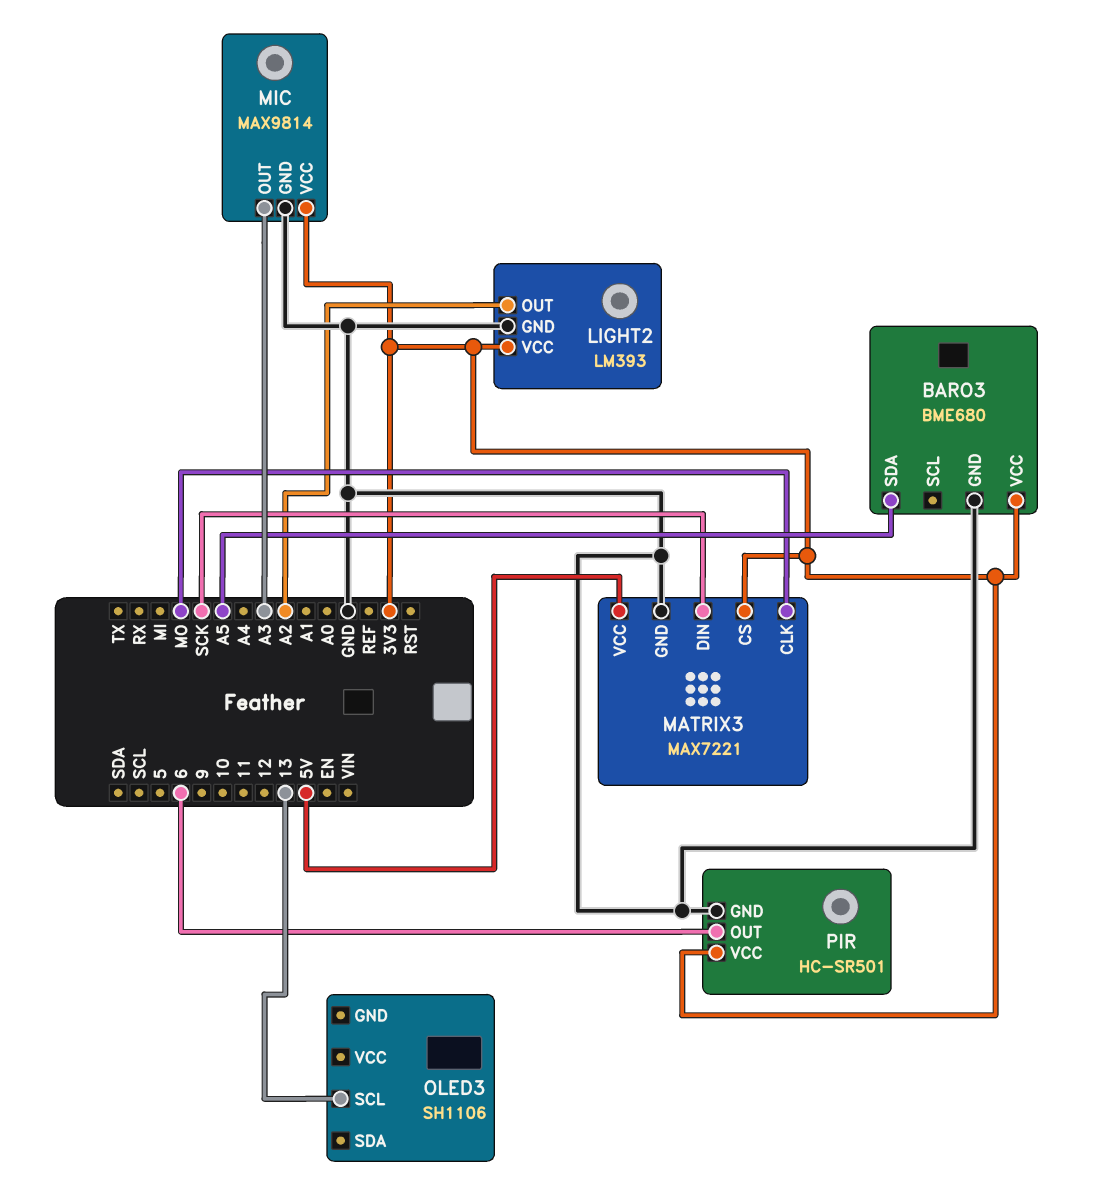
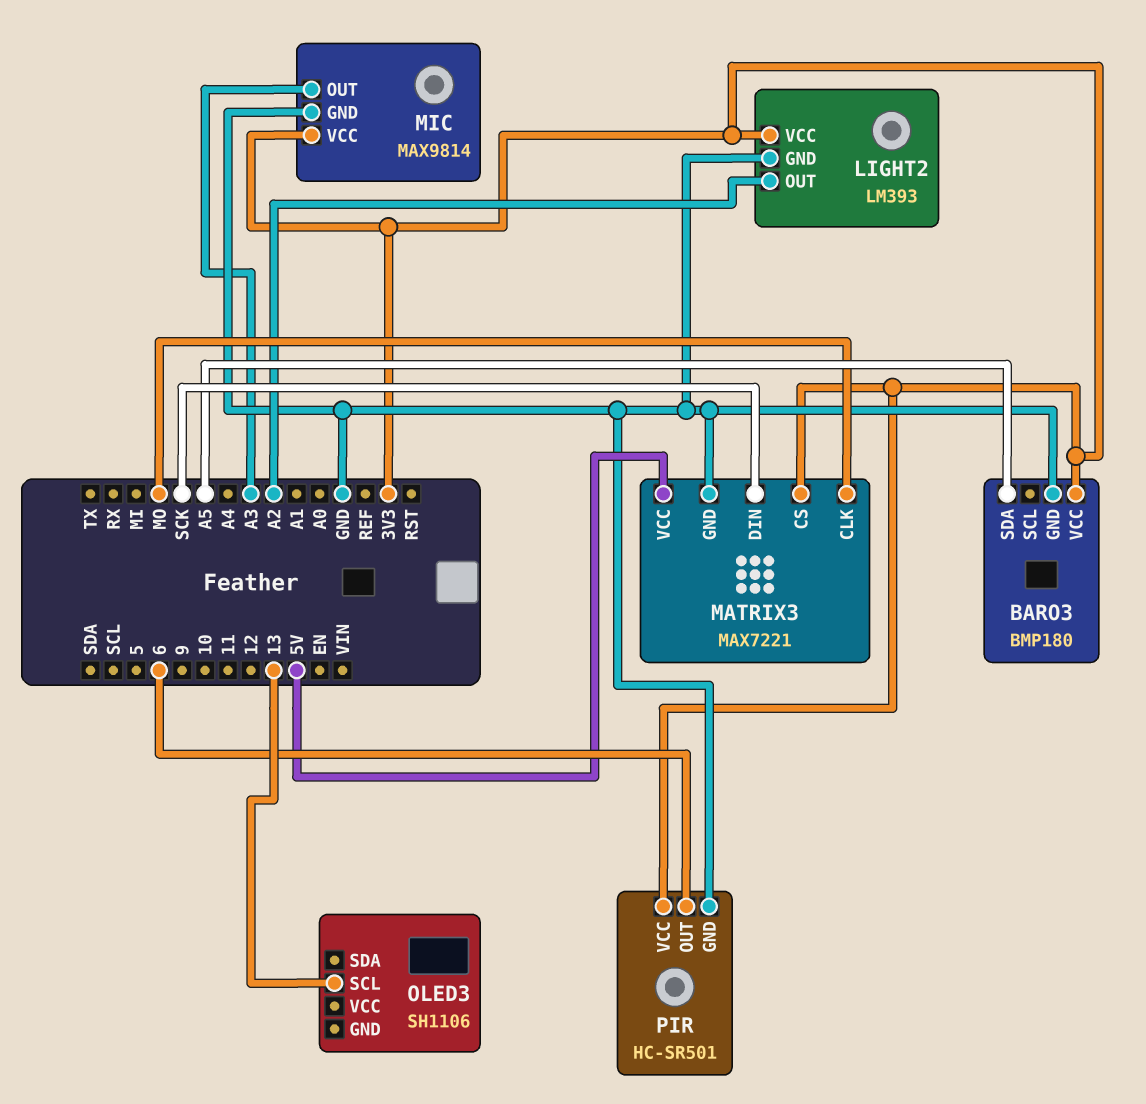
BARO3: BME680 -> BMP180

